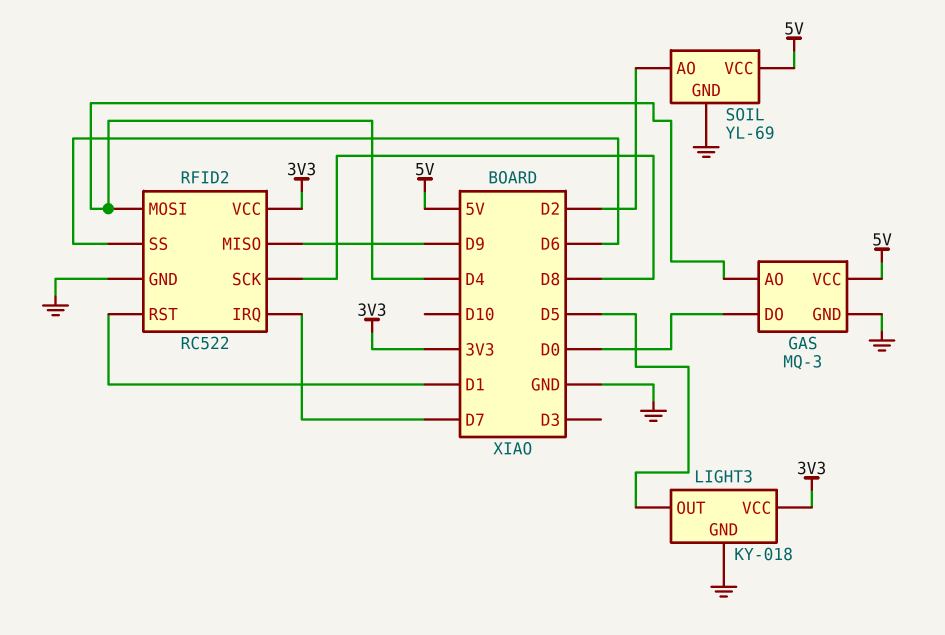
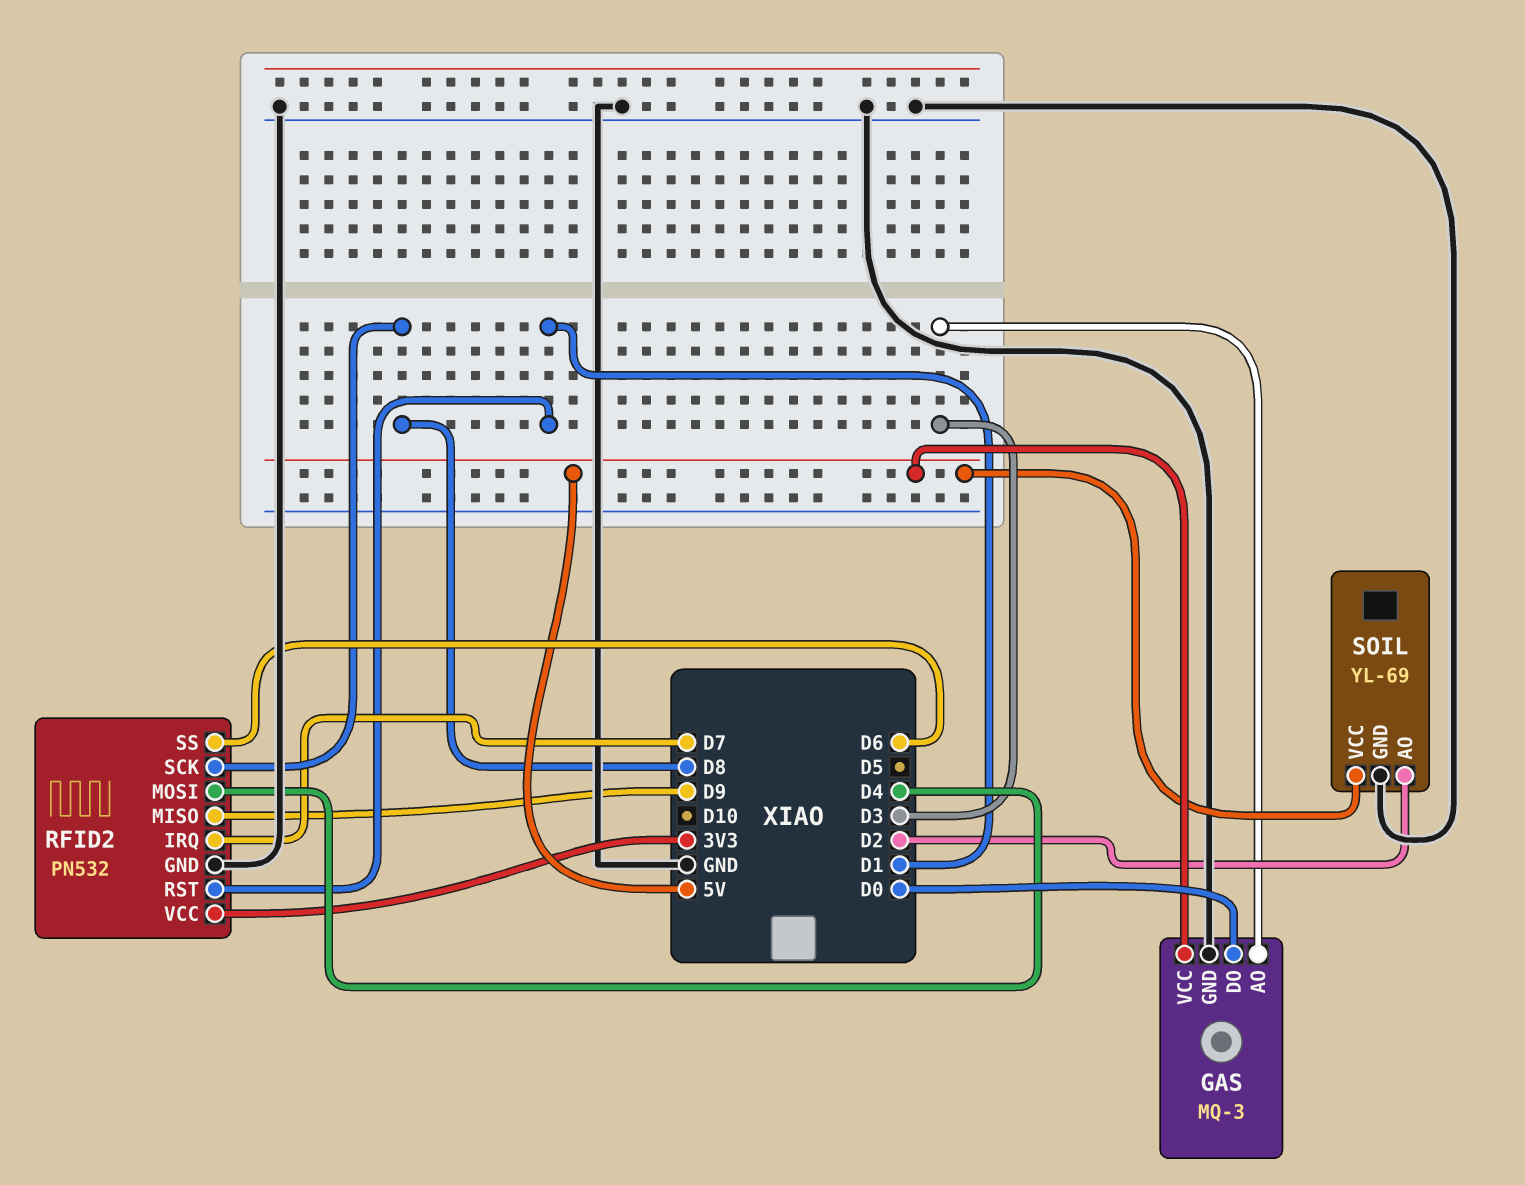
GAS pin AO: D4 -> D3
LIGHT3: KY-018 -> none
LIGHT3 pin GND: GND -> none
LIGHT3 pin OUT: D5 -> none
LIGHT3 pin VCC: 3V3 -> none
RFID2: RC522 -> PN532

